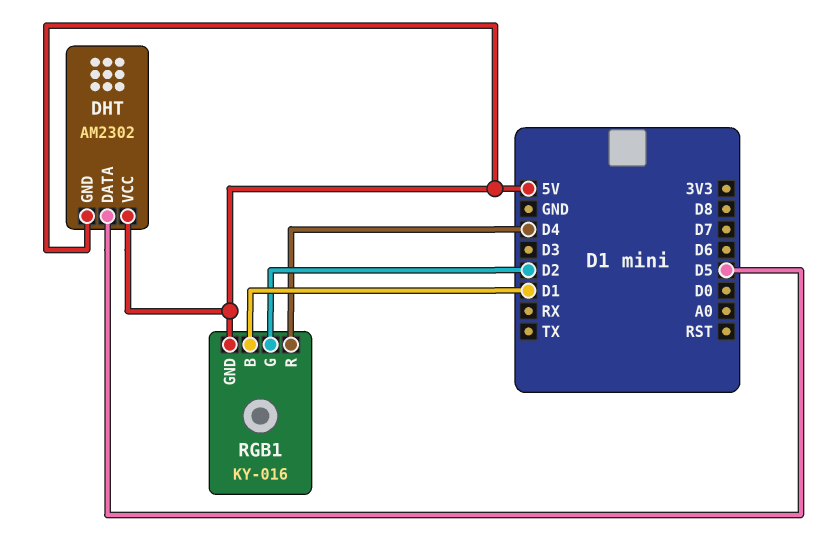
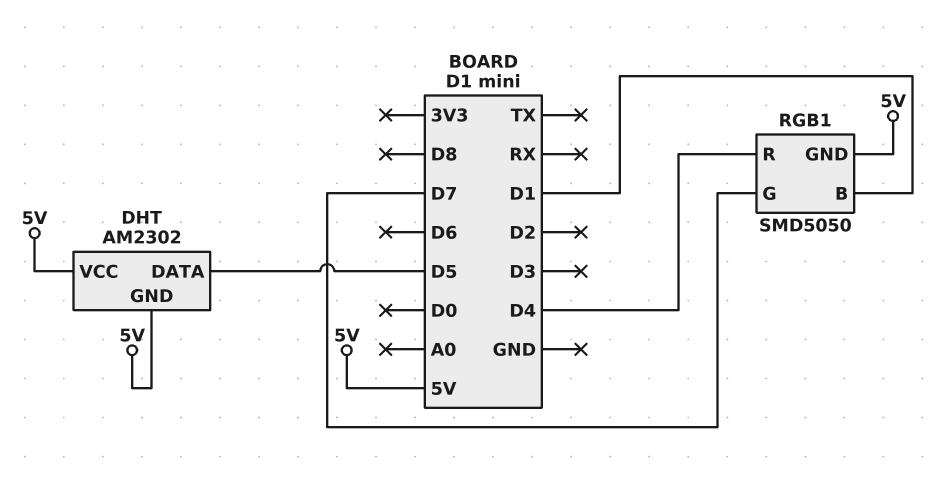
RGB1: KY-016 -> SMD5050
RGB1 pin G: D2 -> D7

